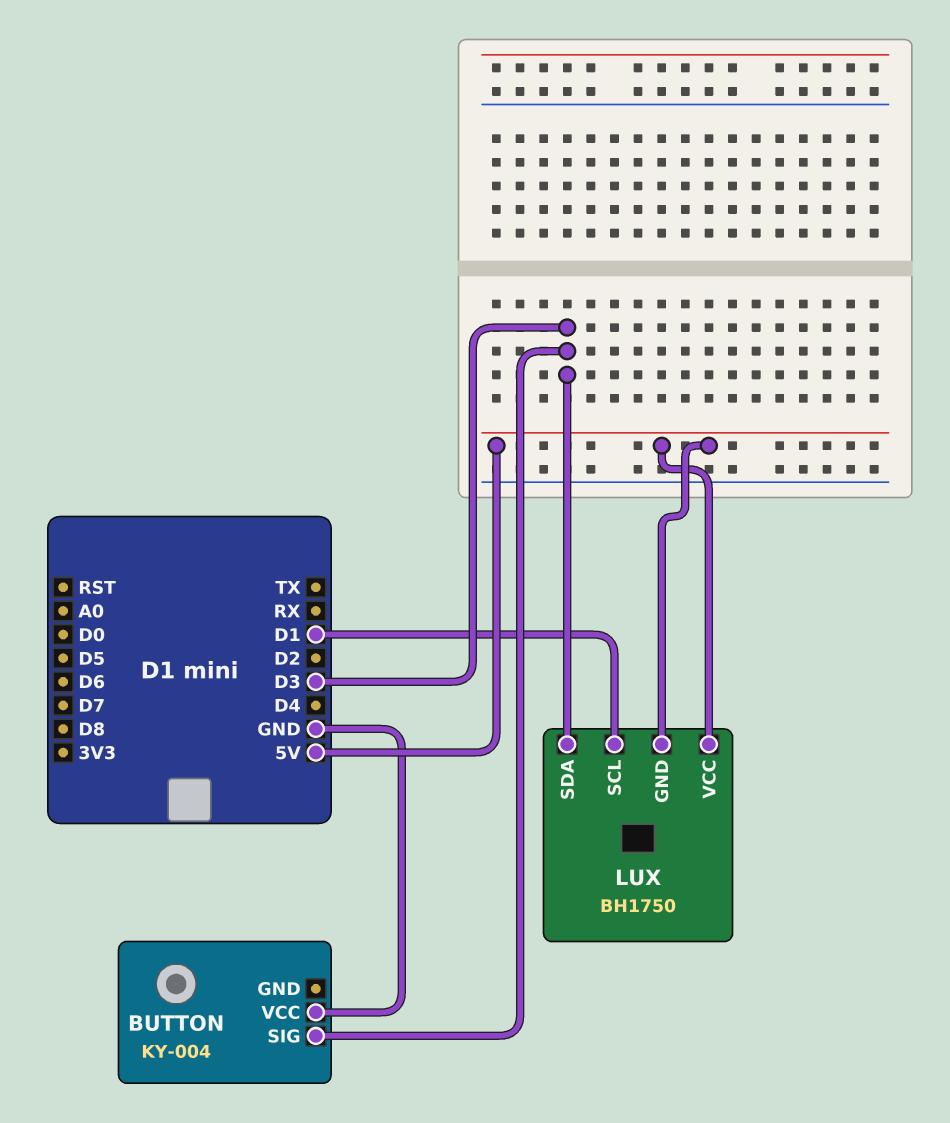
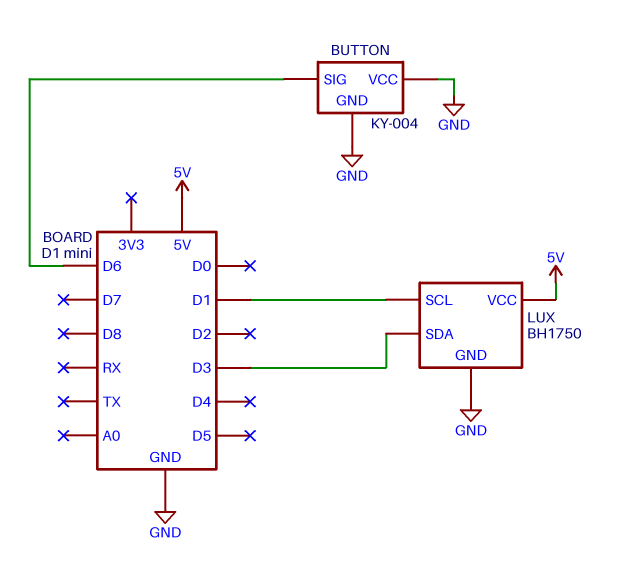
BUTTON pin GND: none -> GND
BUTTON pin SIG: D3 -> D6
LUX pin GND: 5V -> GND

